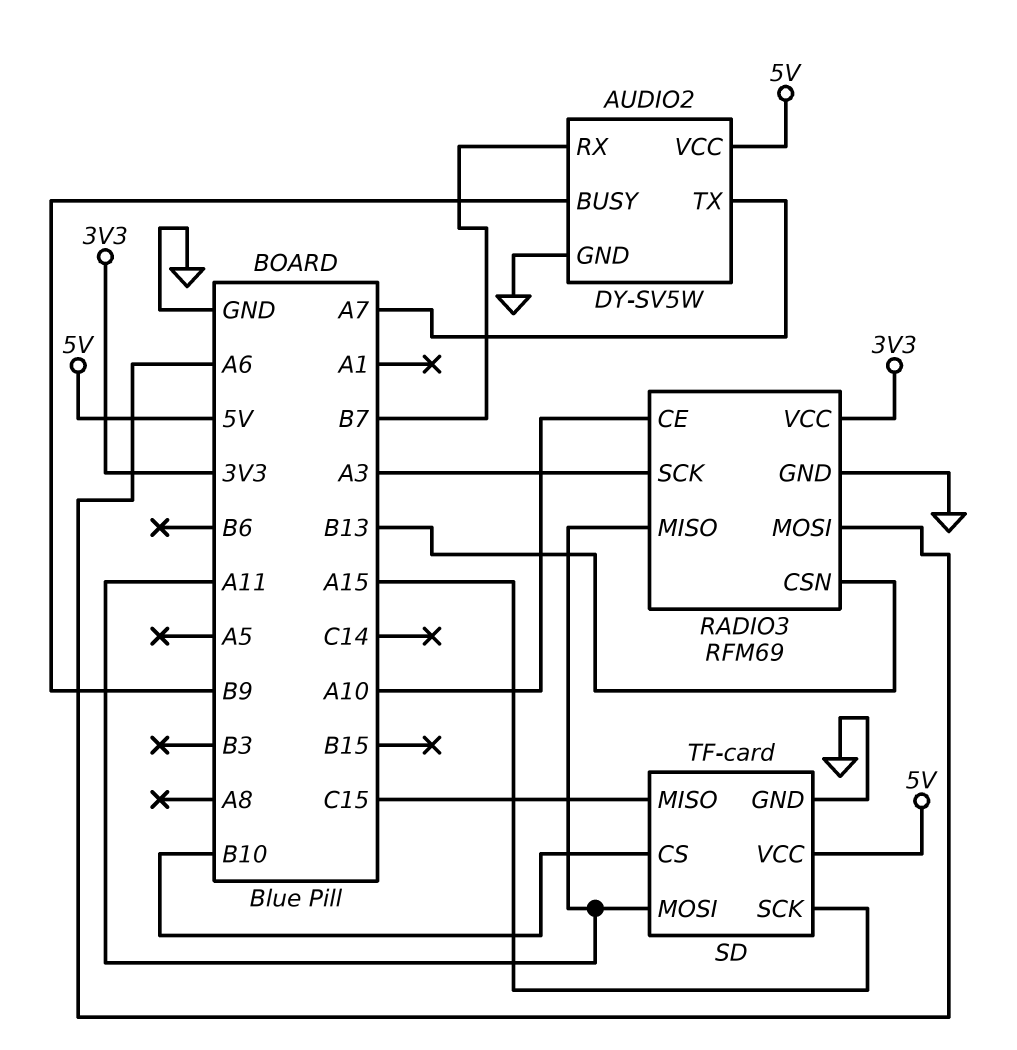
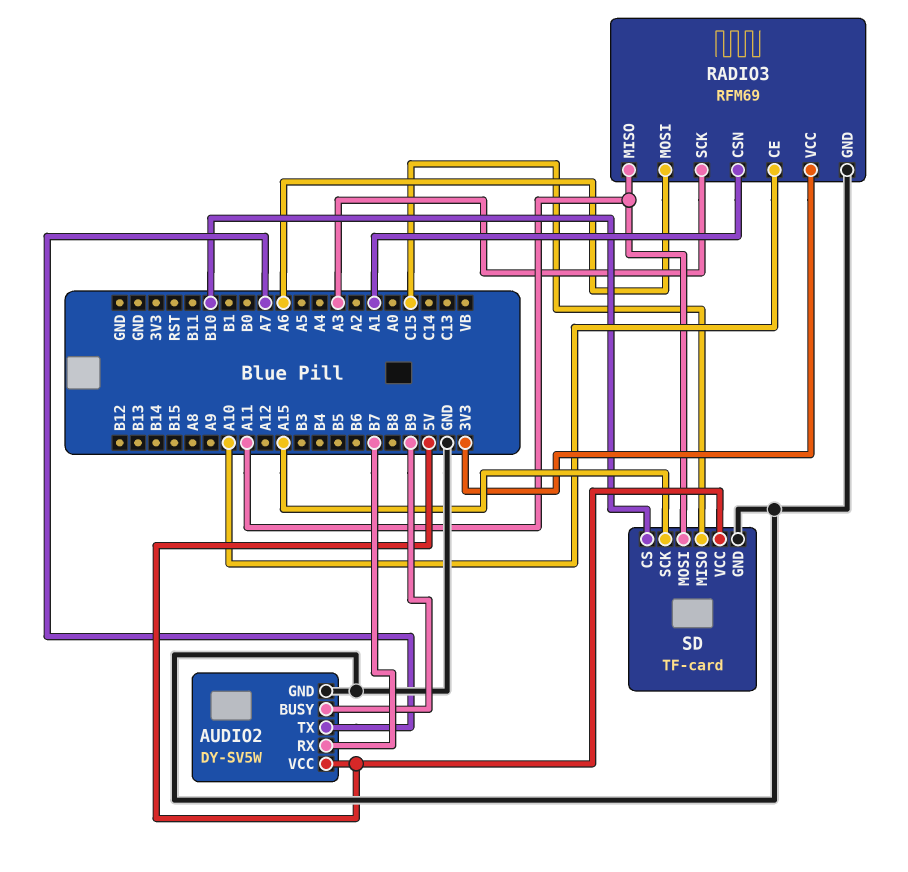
RADIO3 pin CSN: B13 -> A1

